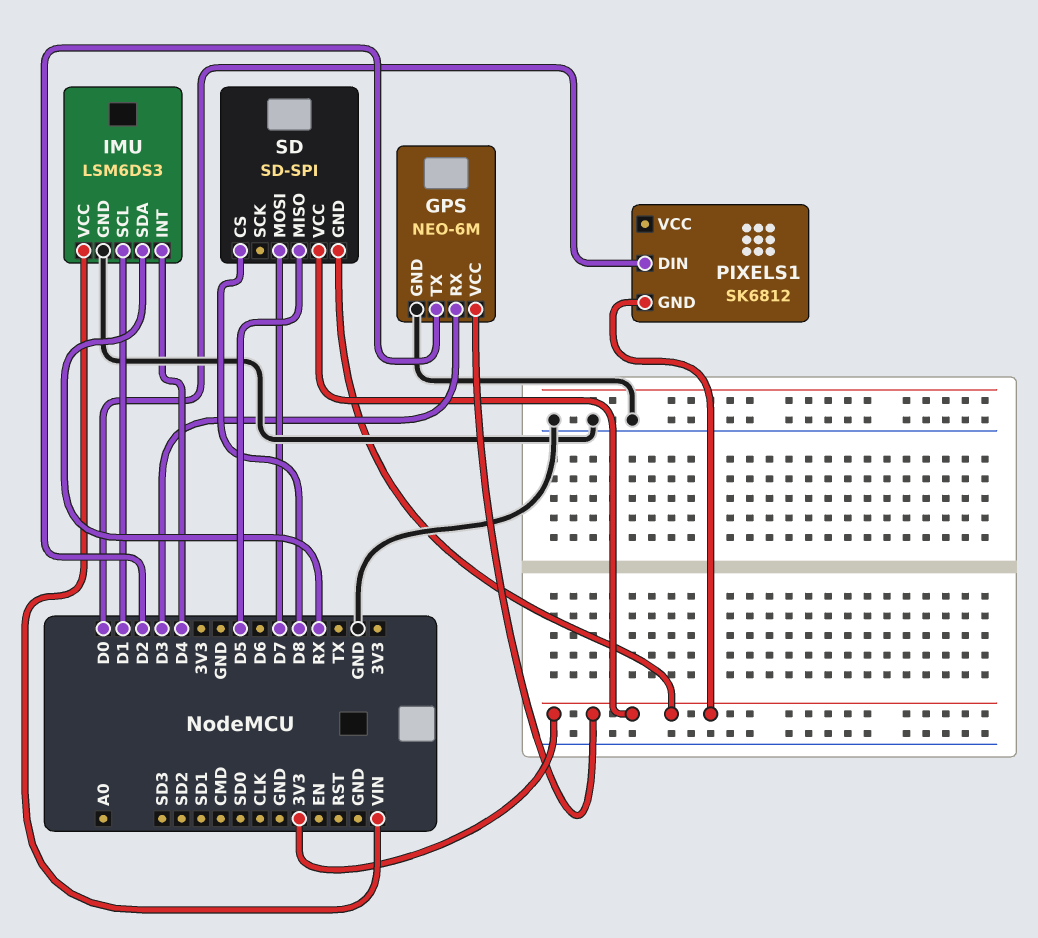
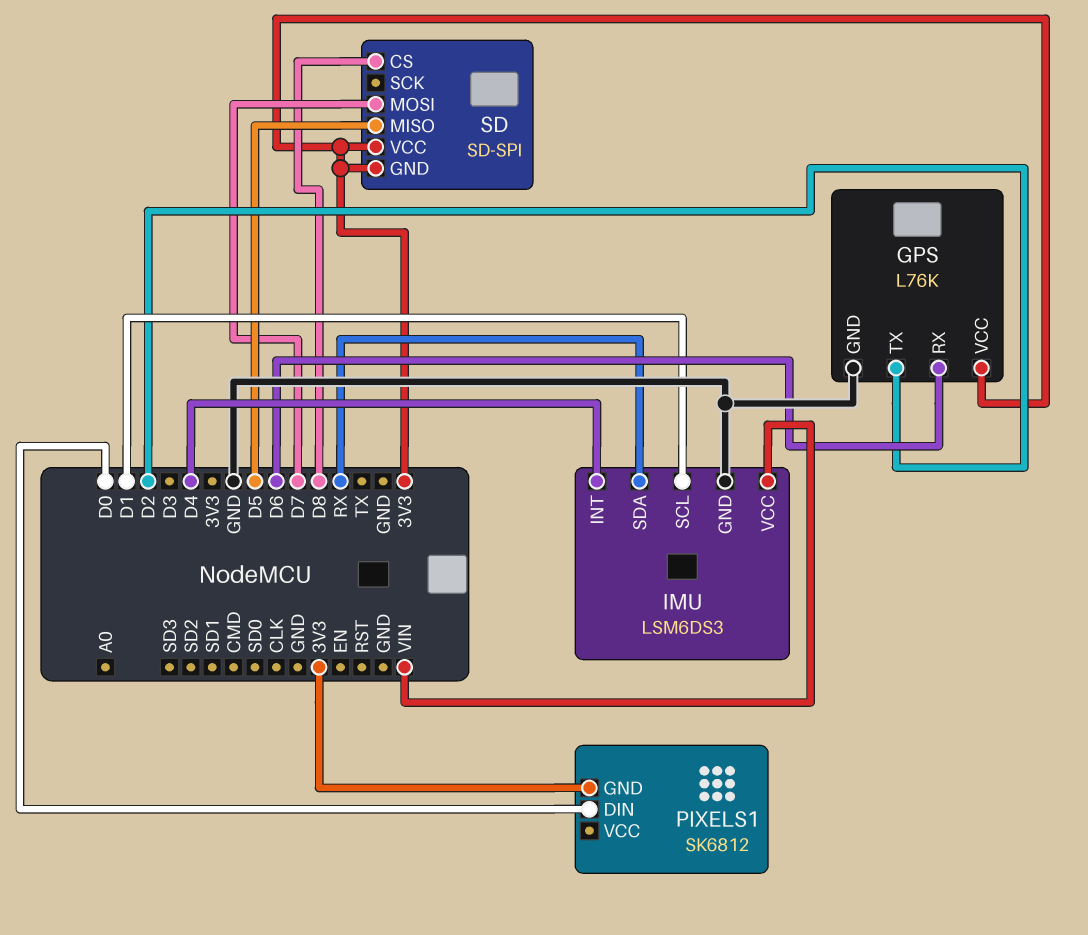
GPS: NEO-6M -> L76K
GPS pin RX: D3 -> D6

